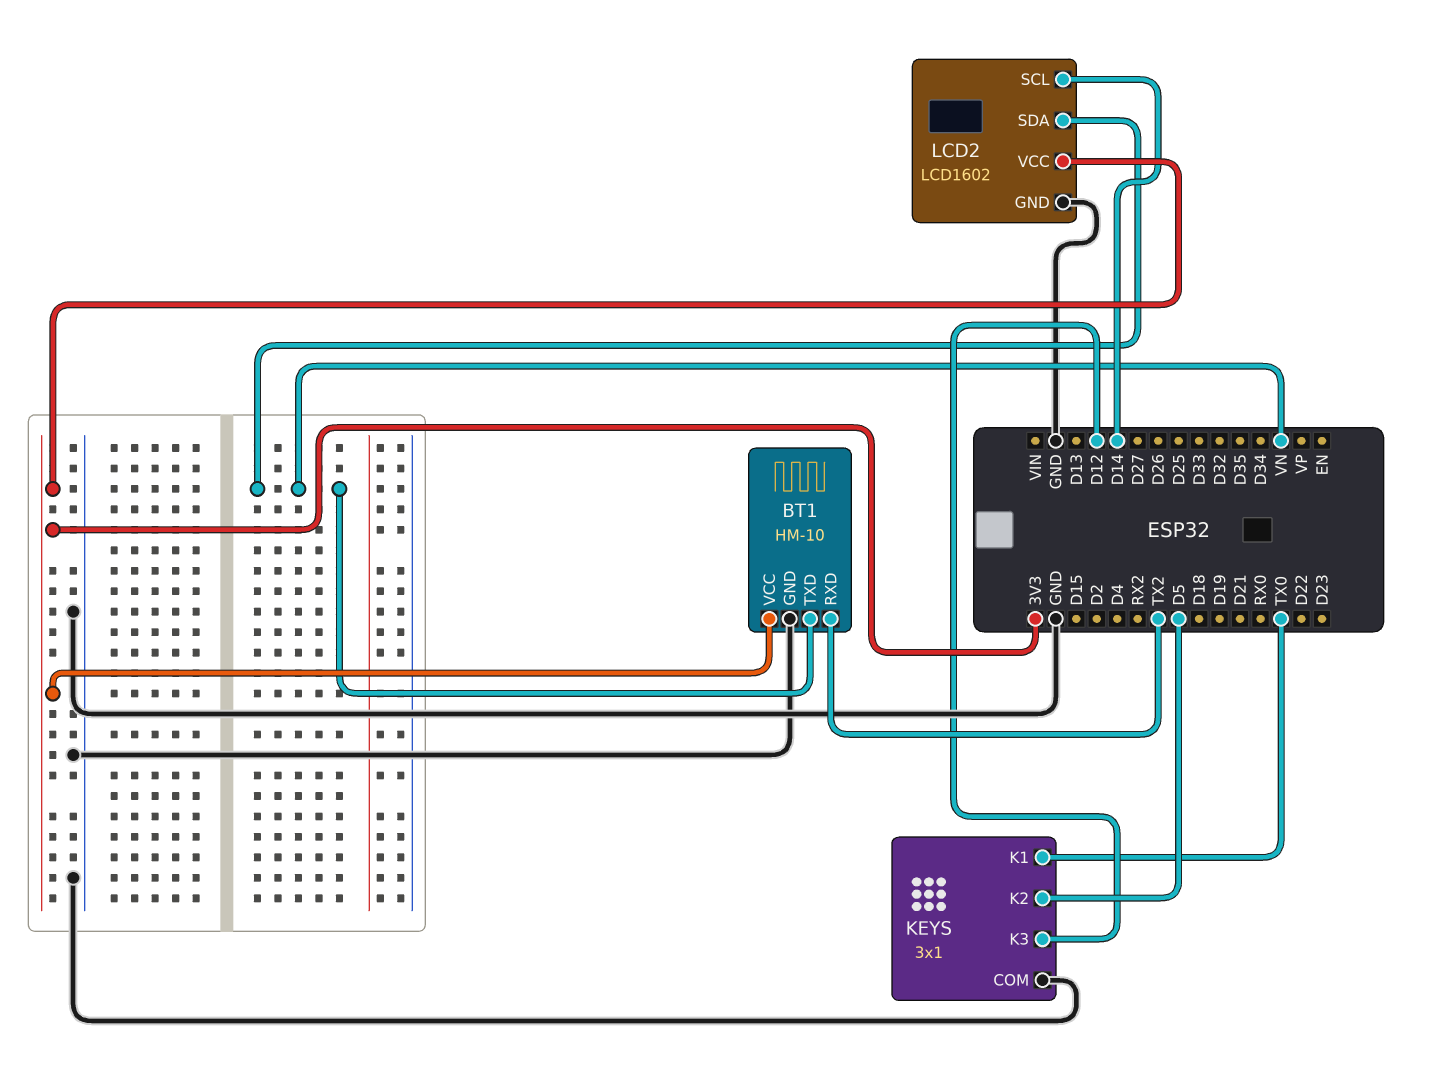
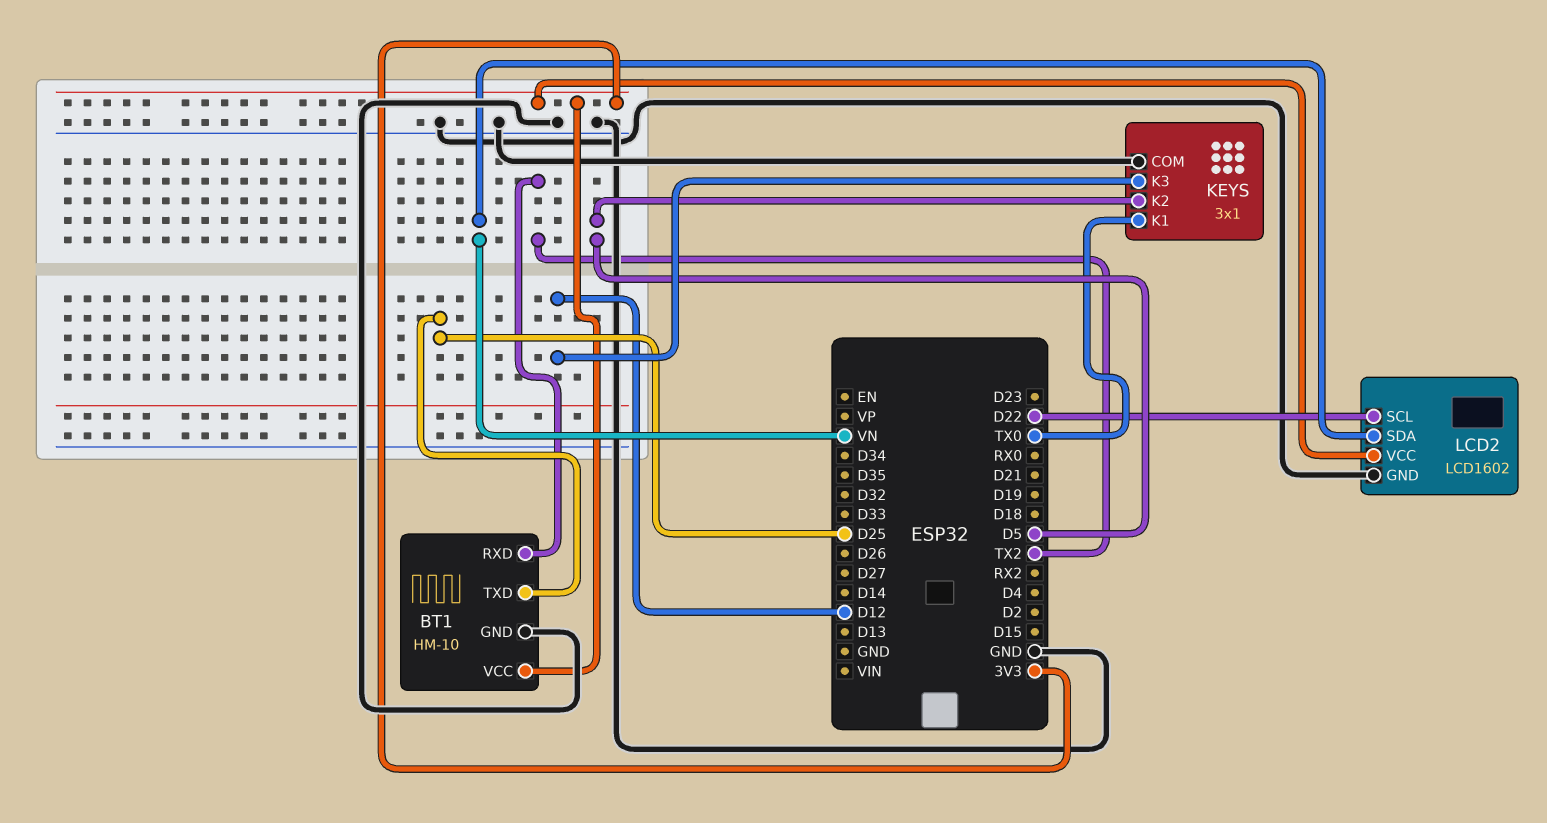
BT1 pin TXD: VN -> D25
LCD2 pin SCL: D14 -> D22

